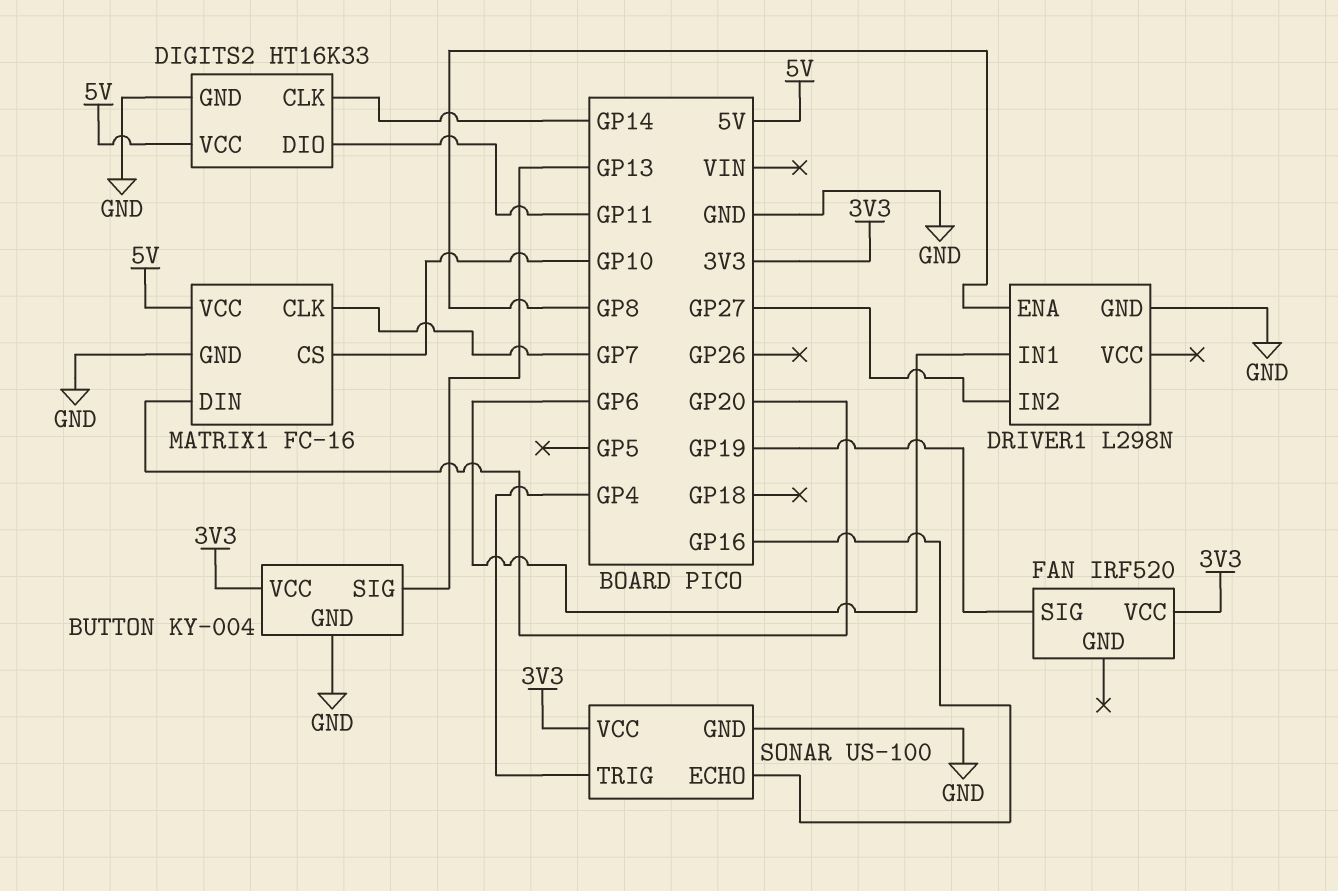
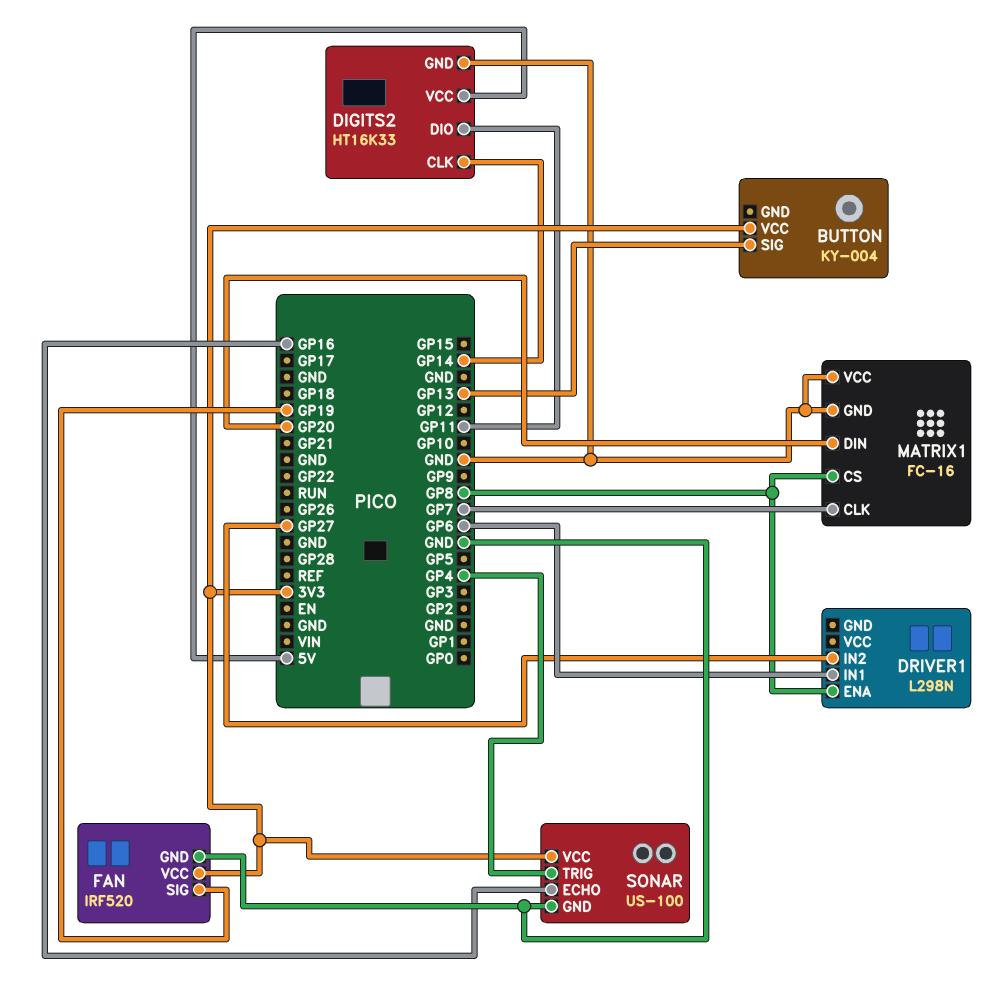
BUTTON pin GND: GND -> none
DRIVER1 pin GND: GND -> none
FAN pin GND: none -> GND
MATRIX1 pin CS: GP10 -> GP8
MATRIX1 pin VCC: 5V -> GND

